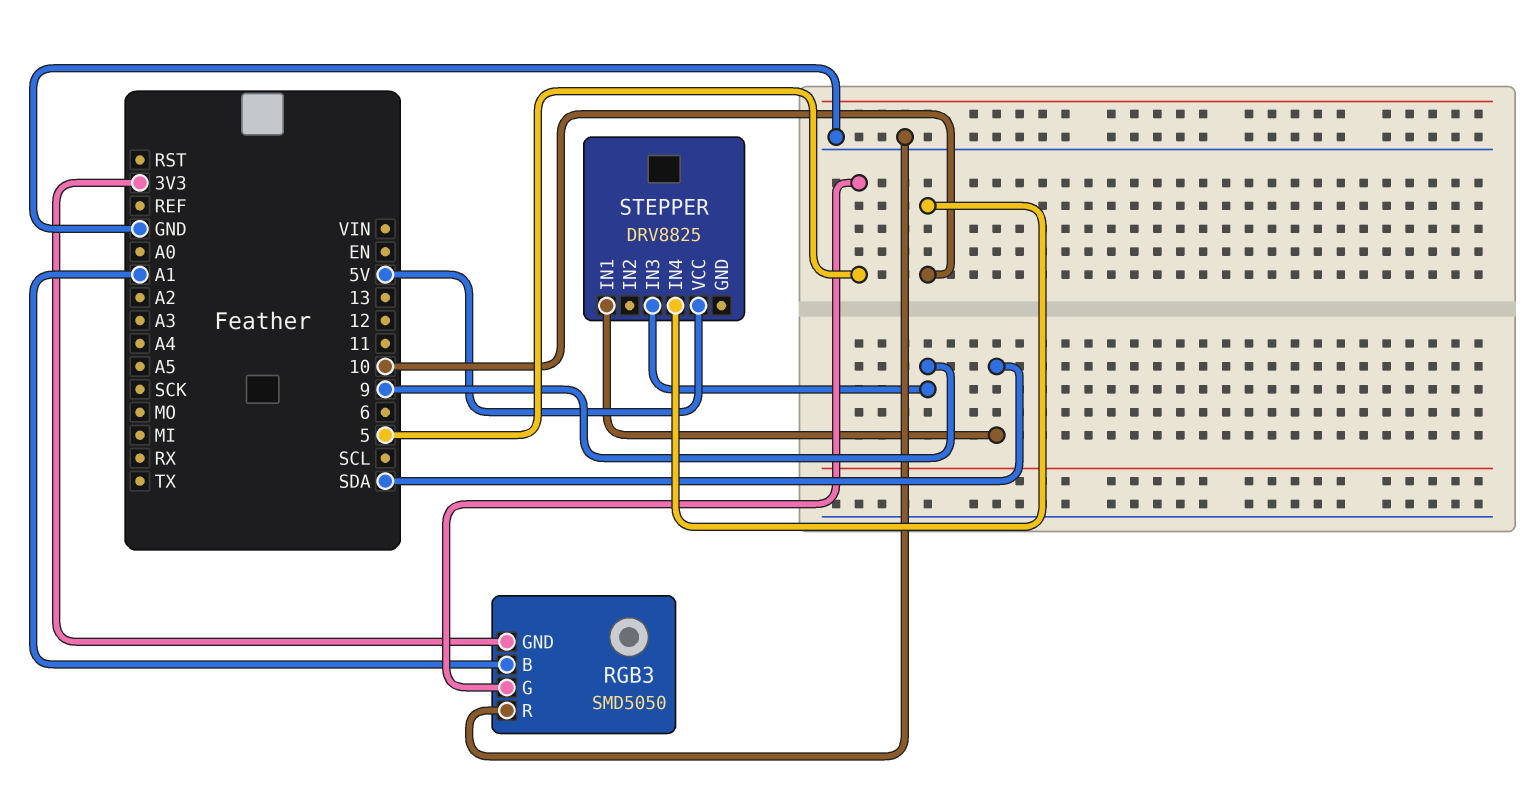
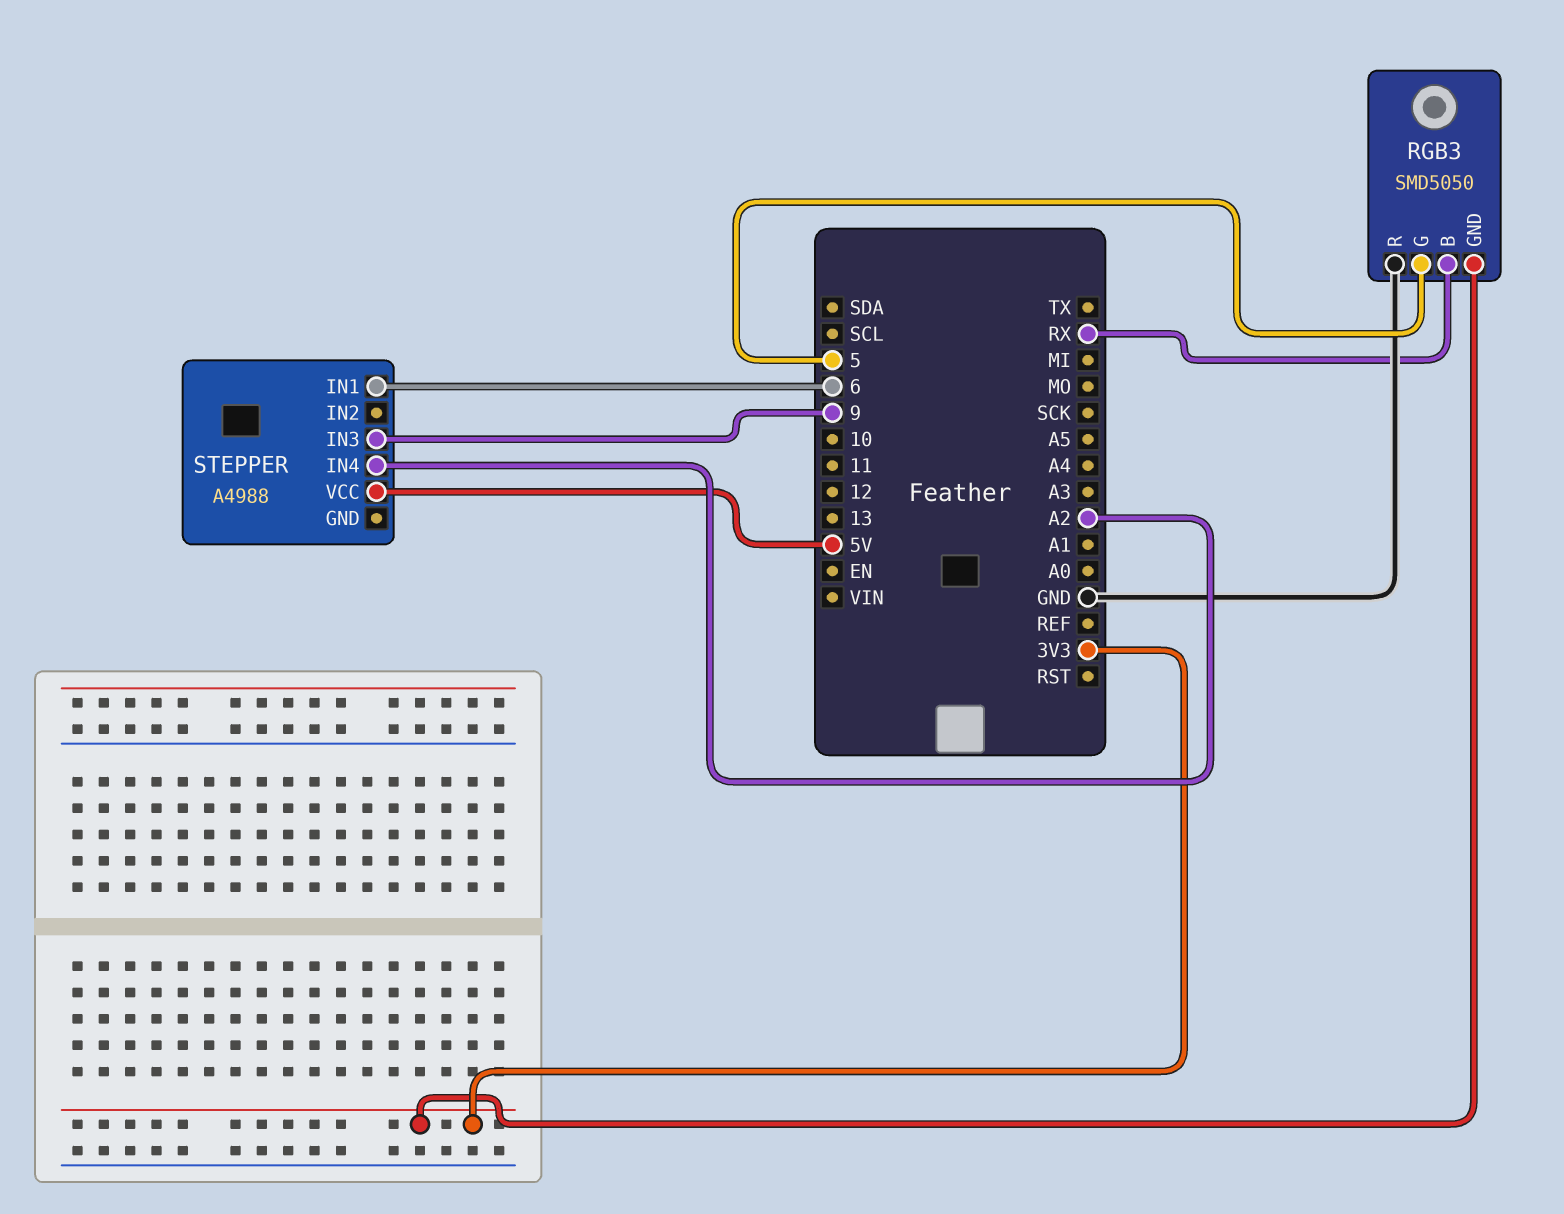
RGB3 pin B: A1 -> RX
STEPPER: DRV8825 -> A4988
STEPPER pin IN1: SDA -> 6
STEPPER pin IN4: 10 -> A2

